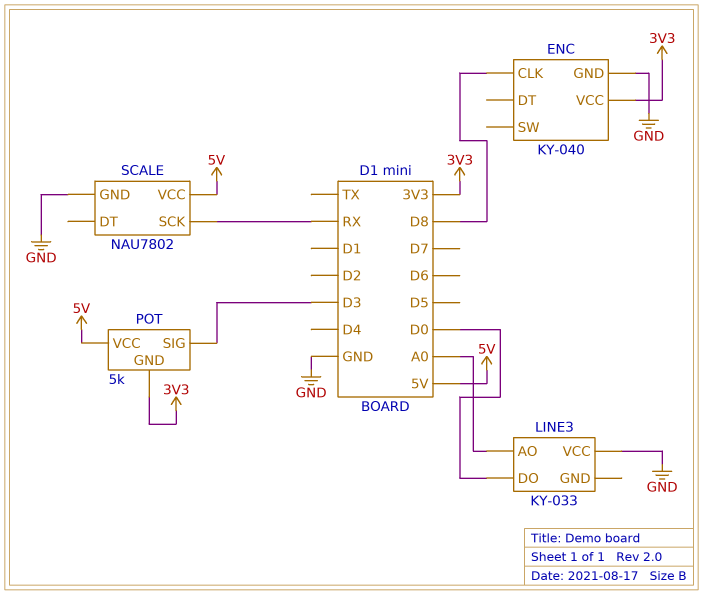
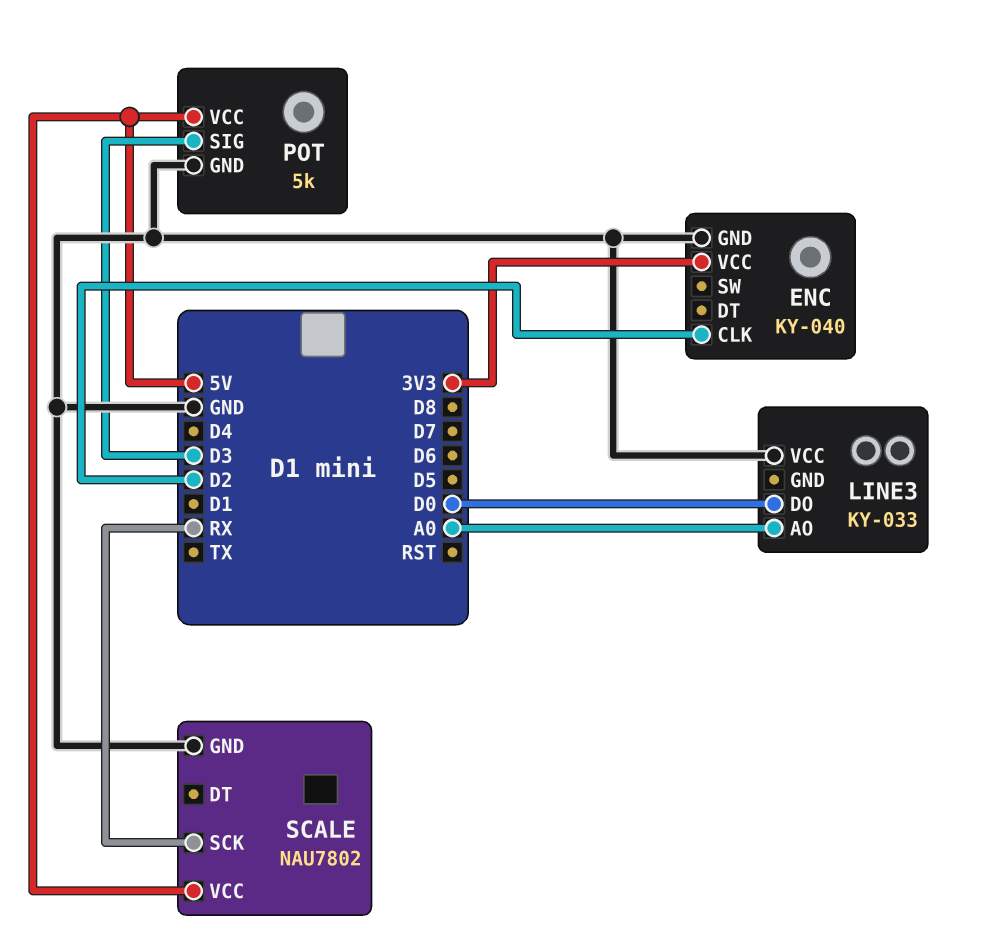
ENC pin CLK: D8 -> D2
POT pin GND: 3V3 -> GND

